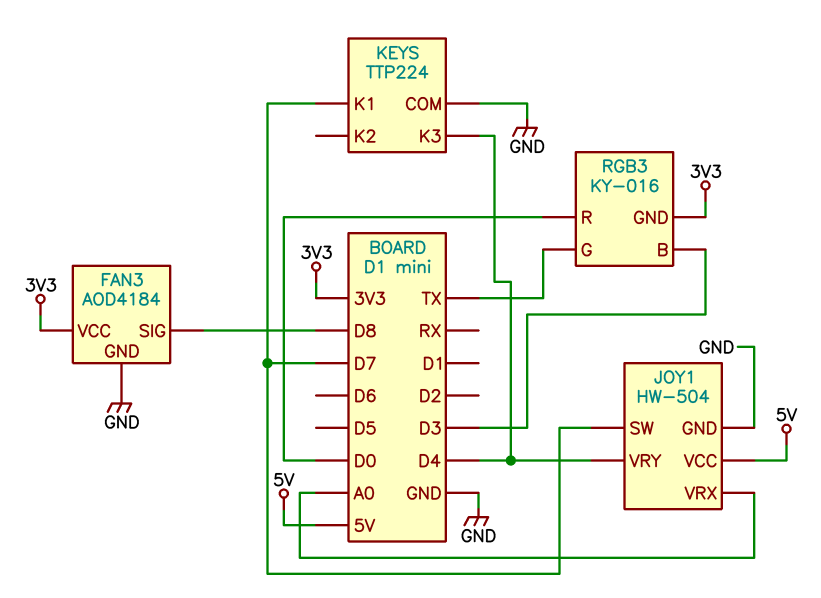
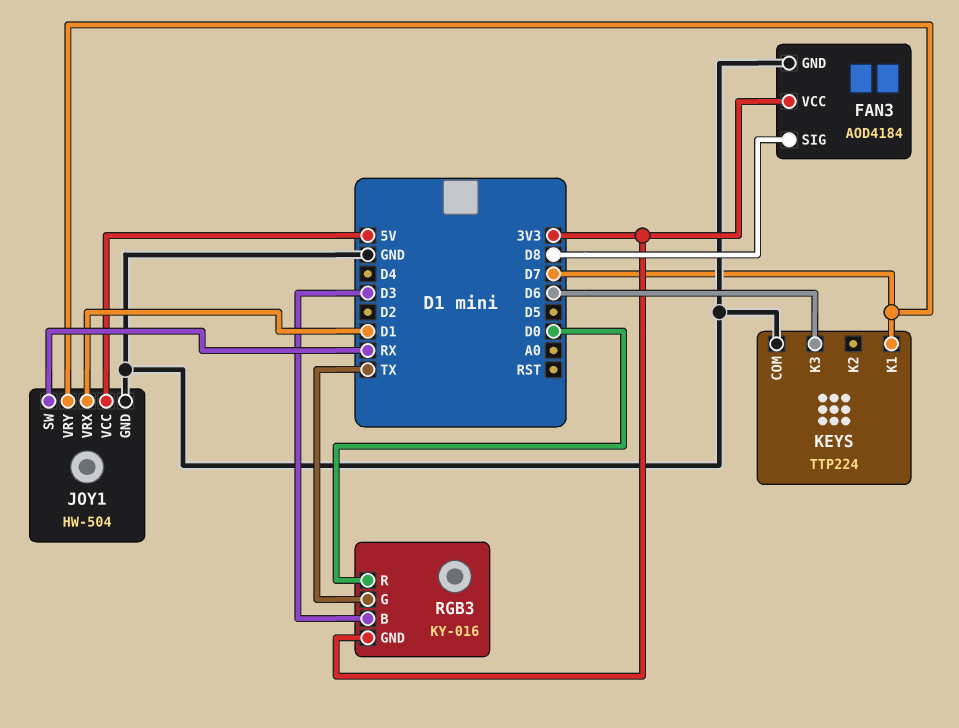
JOY1 pin SW: D7 -> RX
JOY1 pin VRX: A0 -> D1
JOY1 pin VRY: D4 -> D7
KEYS pin K3: D4 -> D6

